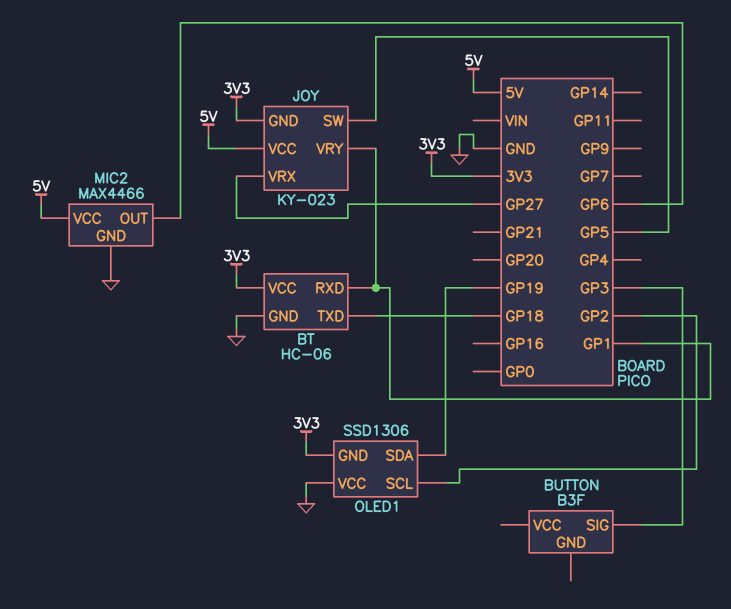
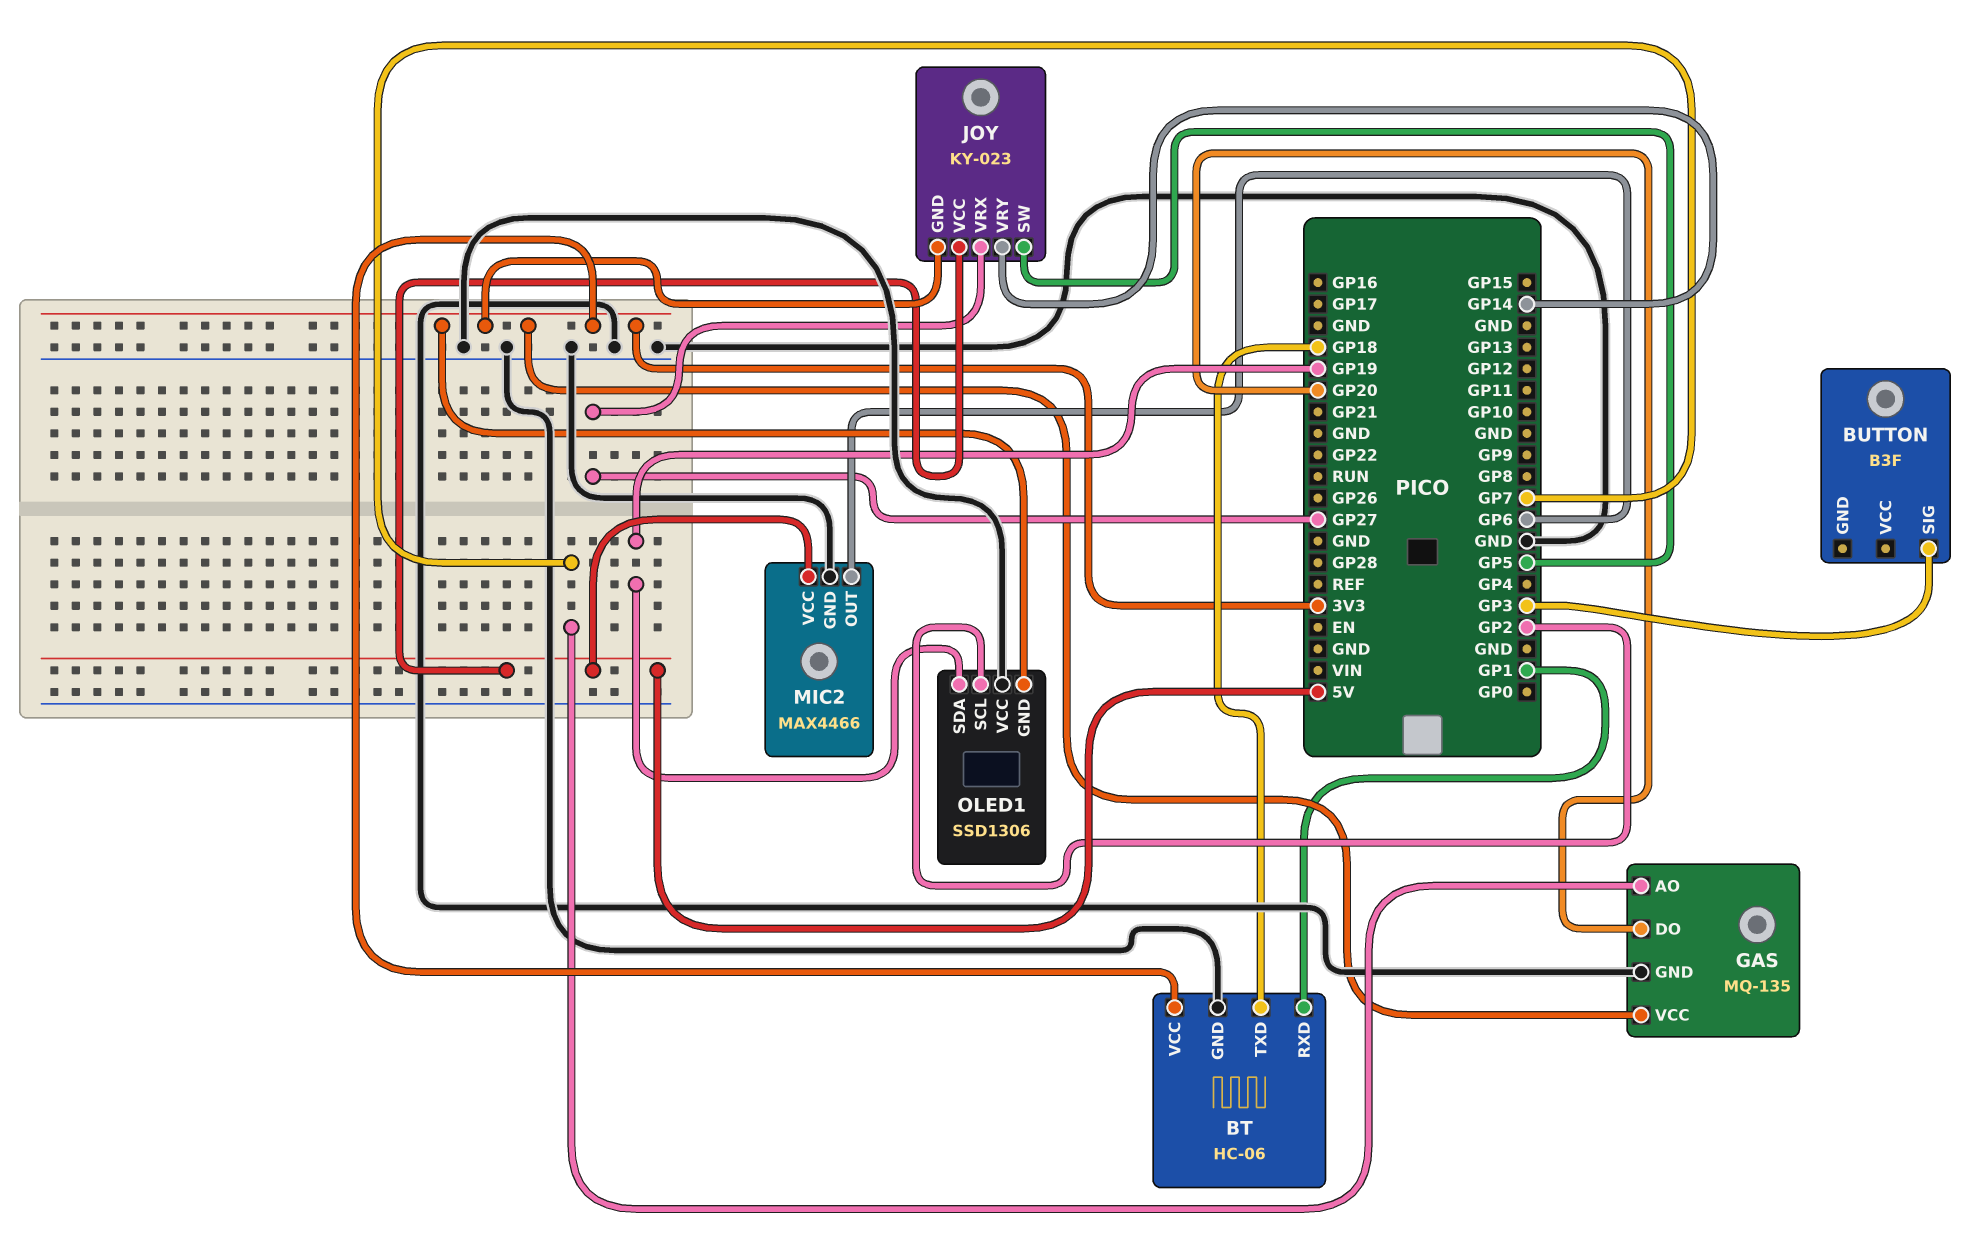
GAS: none -> MQ-135
GAS pin AO: none -> GP7
GAS pin DO: none -> GP20
GAS pin GND: none -> GND
GAS pin VCC: none -> 3V3
JOY pin VRY: GP1 -> GP14

